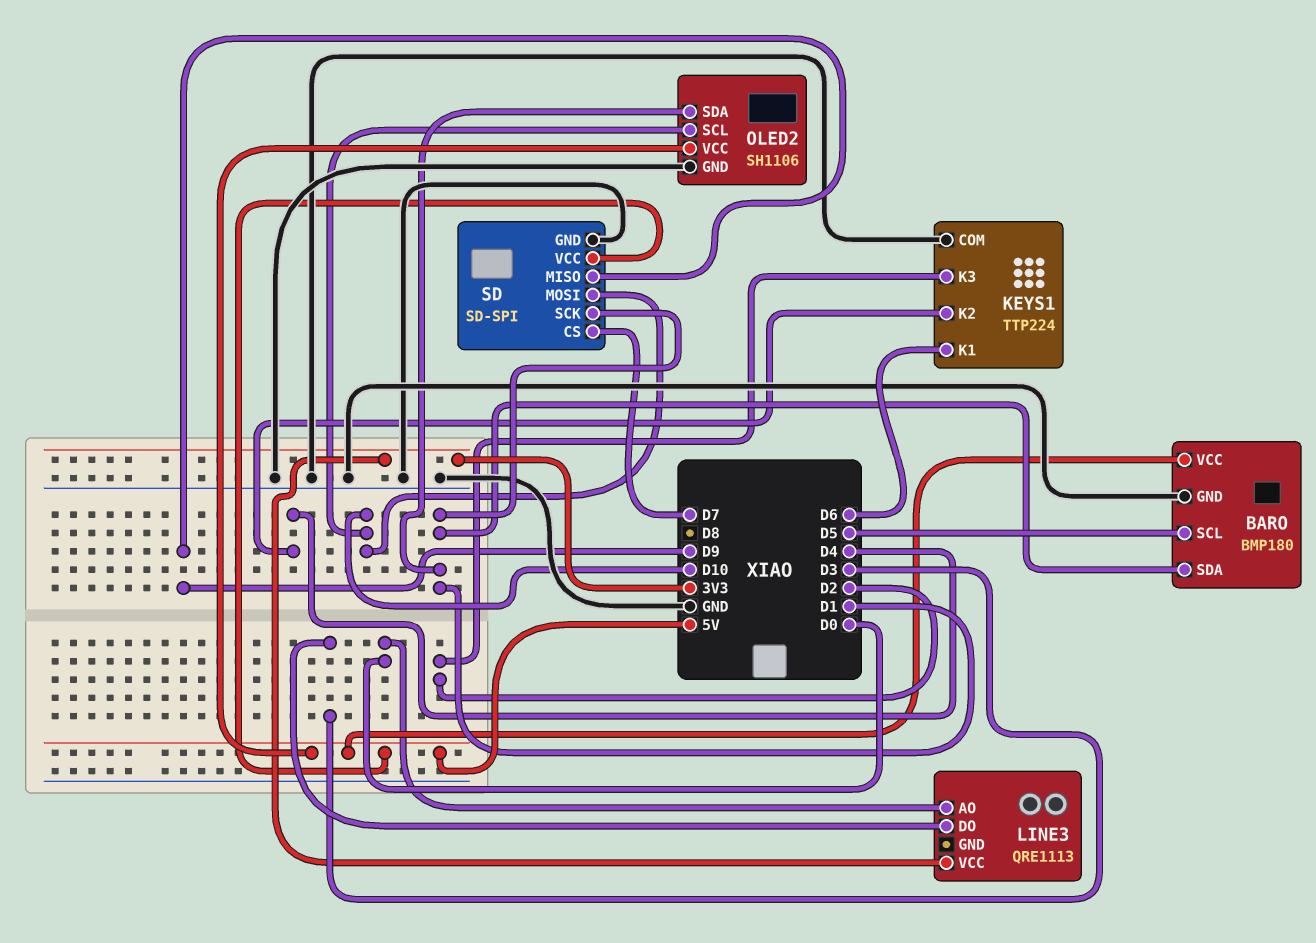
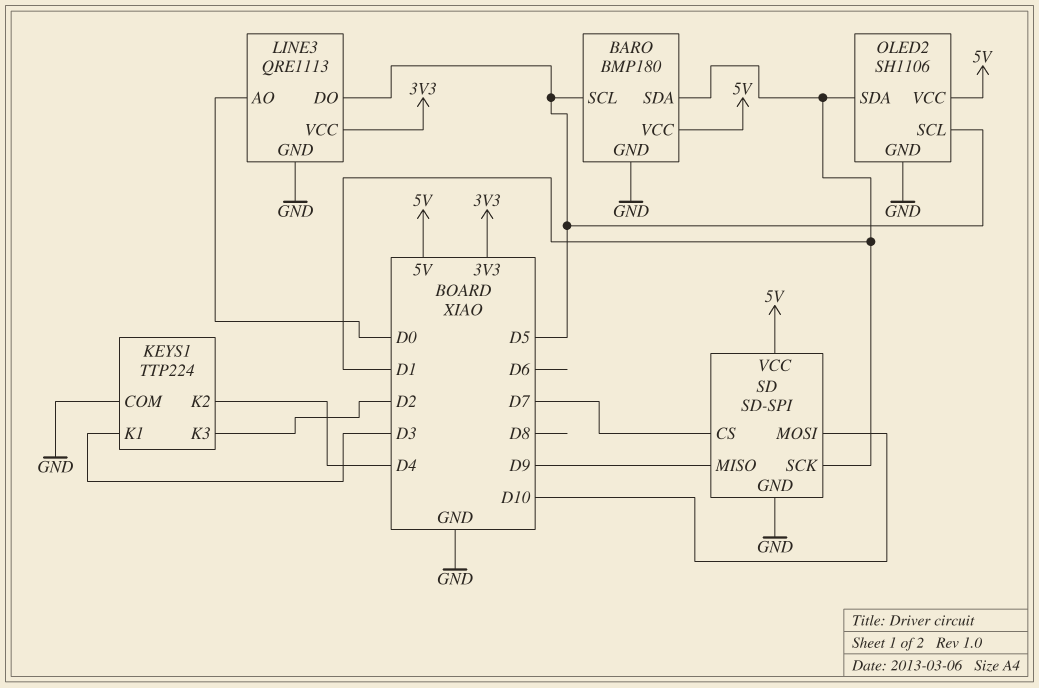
KEYS1 pin K1: D6 -> D3
LINE3 pin DO: D3 -> D5
LINE3 pin GND: none -> GND
OLED2 pin SCL: D10 -> D5

